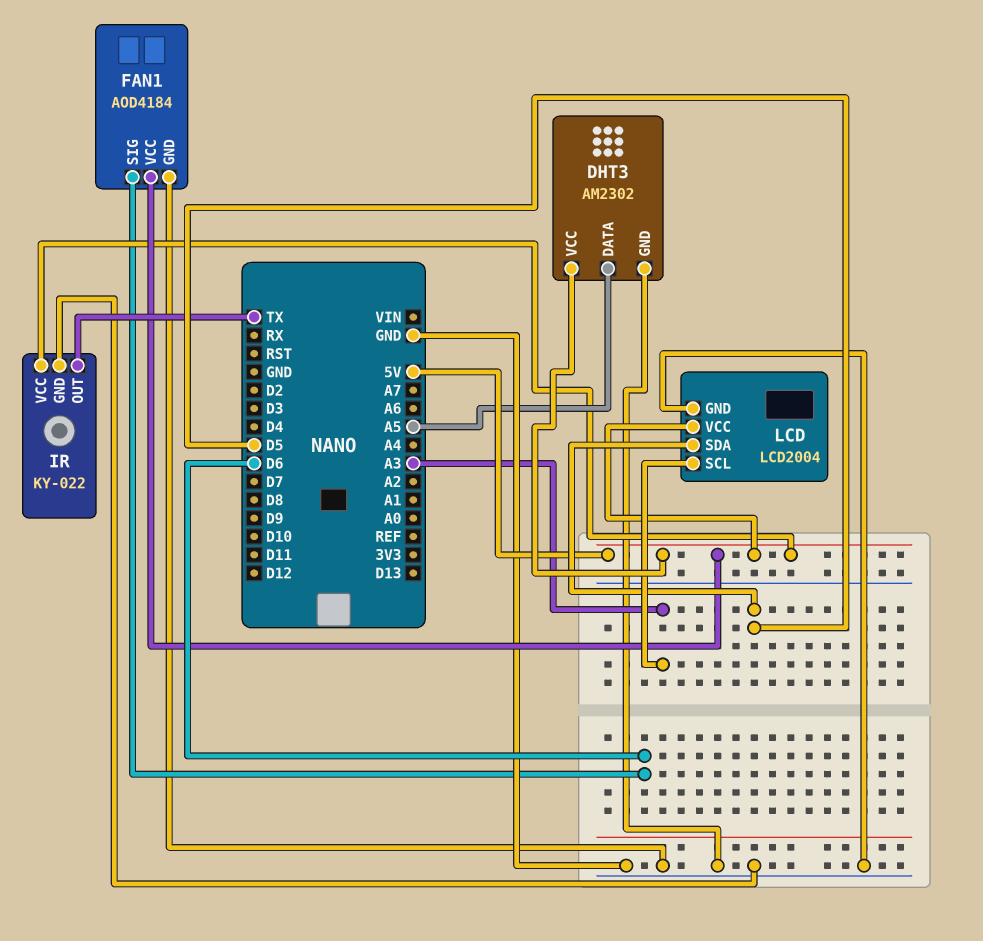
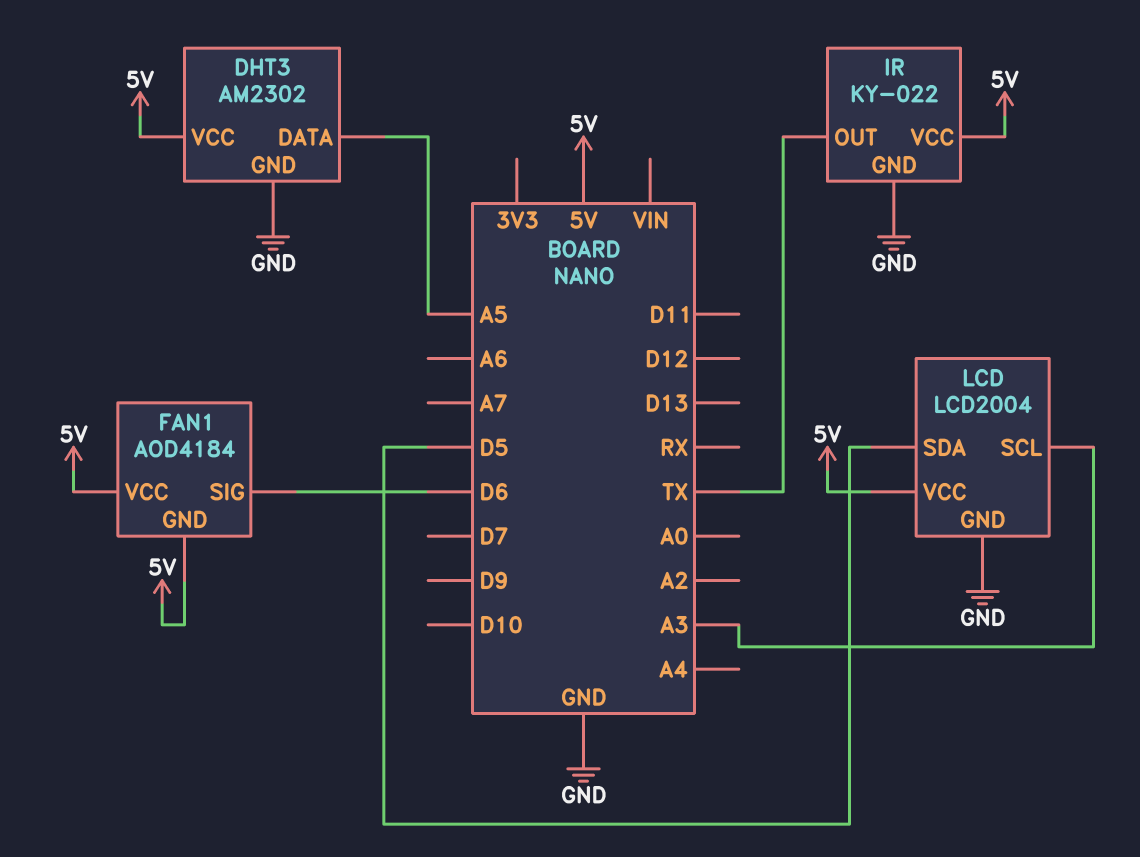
FAN1 pin GND: GND -> 5V

